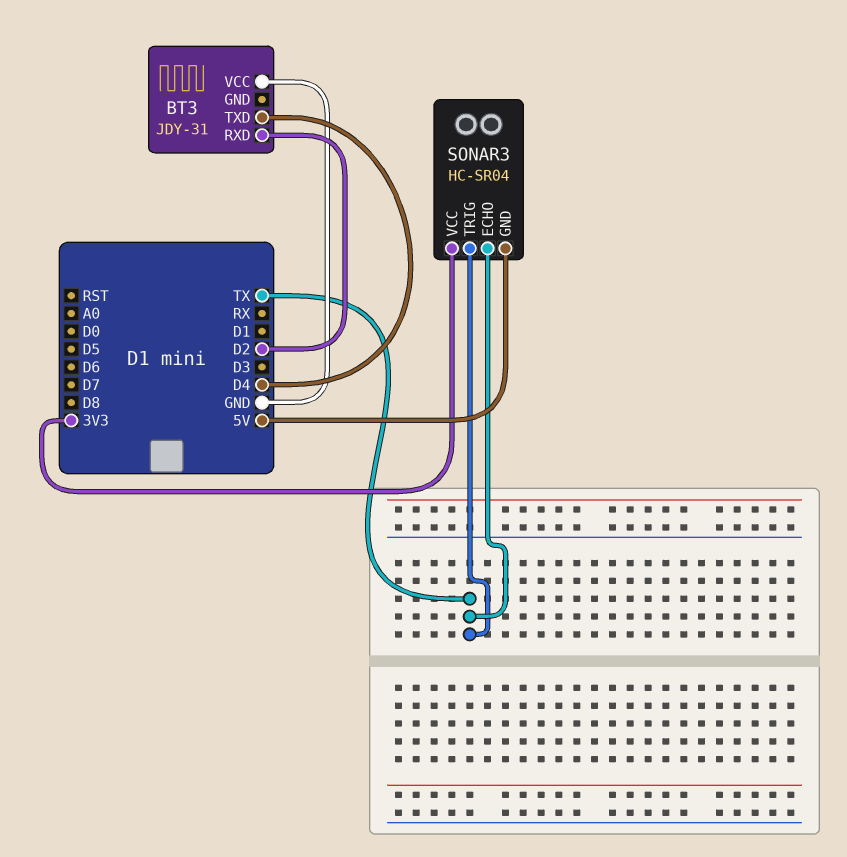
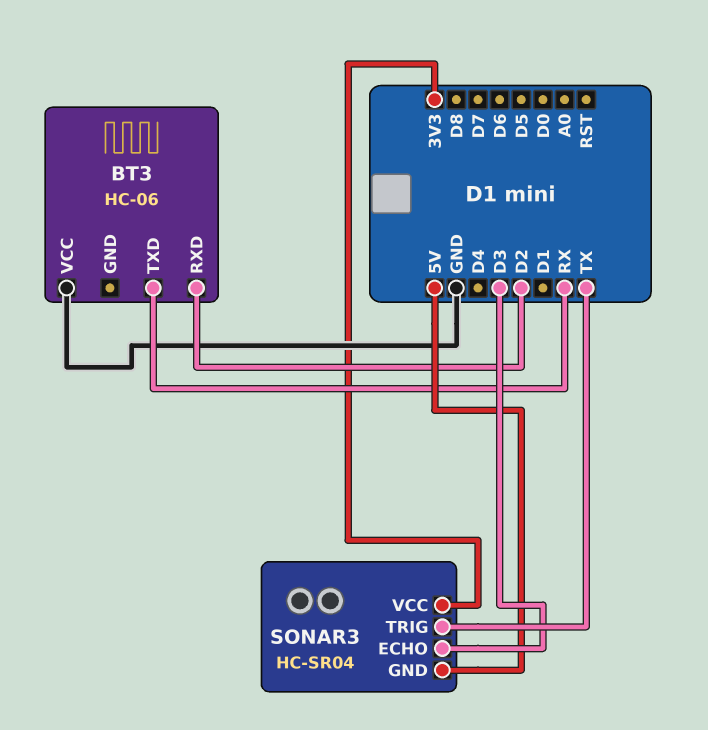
BT3: JDY-31 -> HC-06
BT3 pin TXD: D4 -> RX
SONAR3 pin ECHO: TX -> D3

